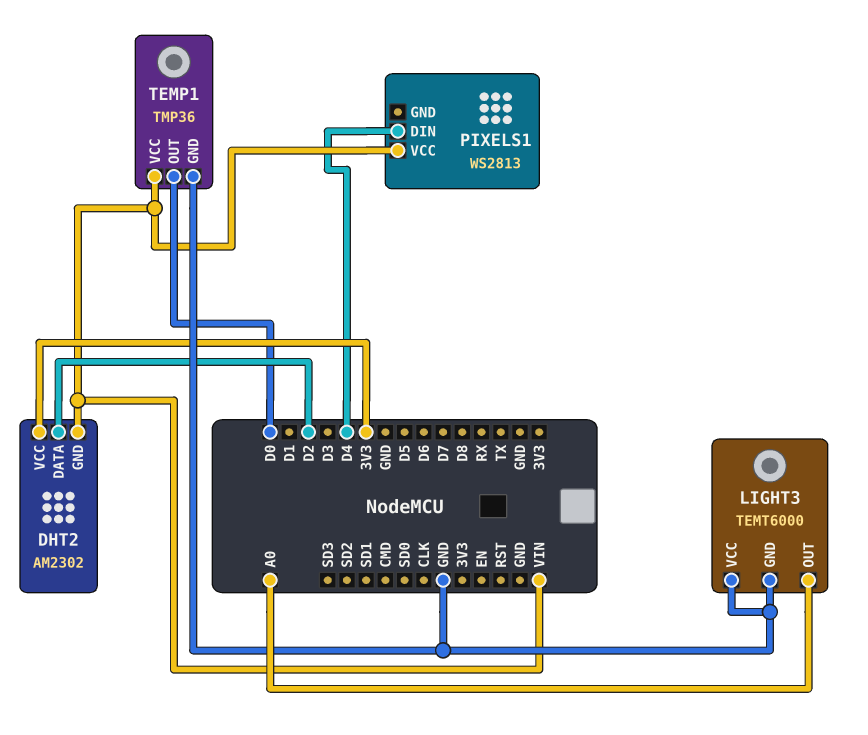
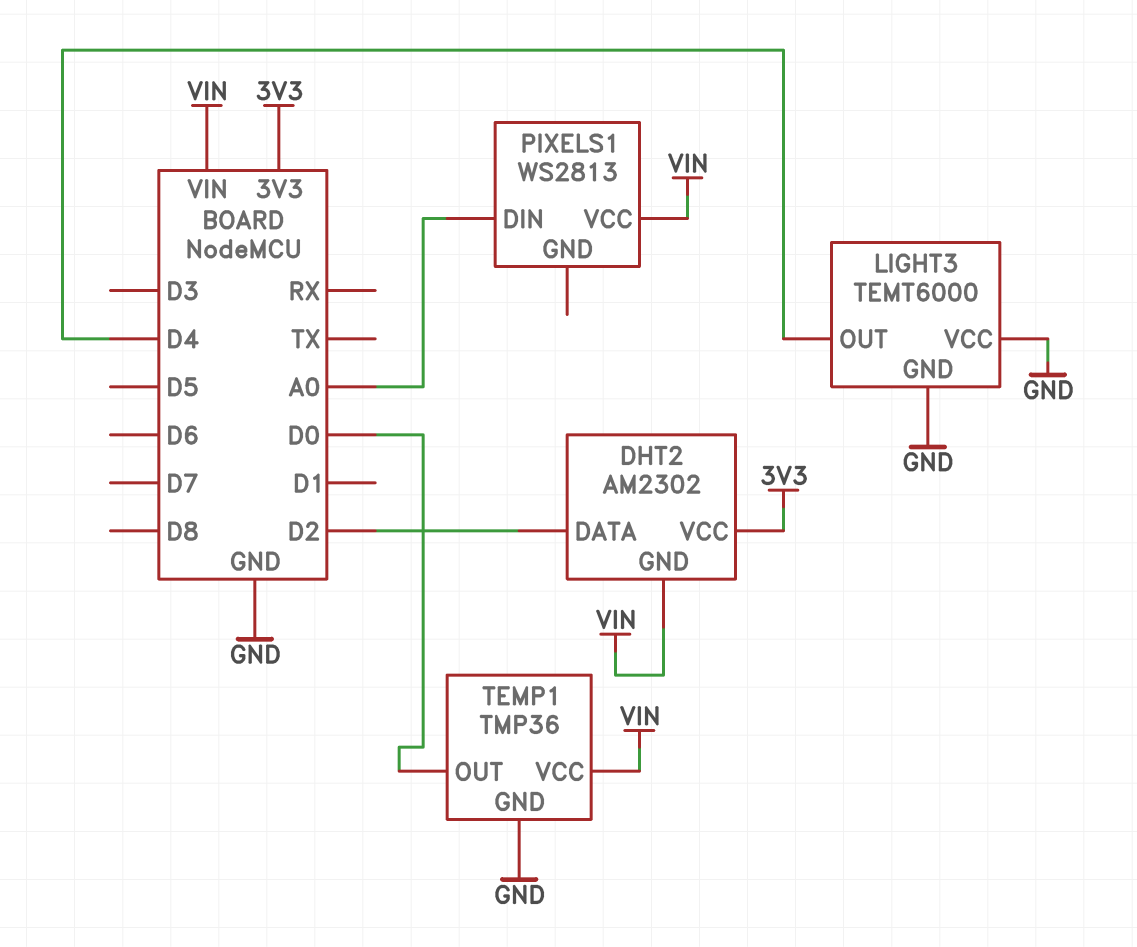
LIGHT3 pin OUT: A0 -> D4
PIXELS1 pin DIN: D4 -> A0

